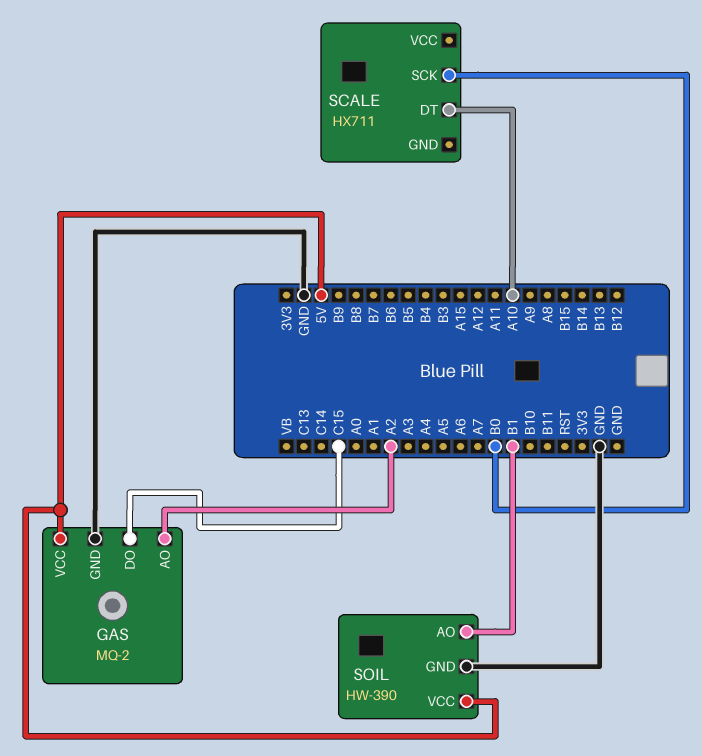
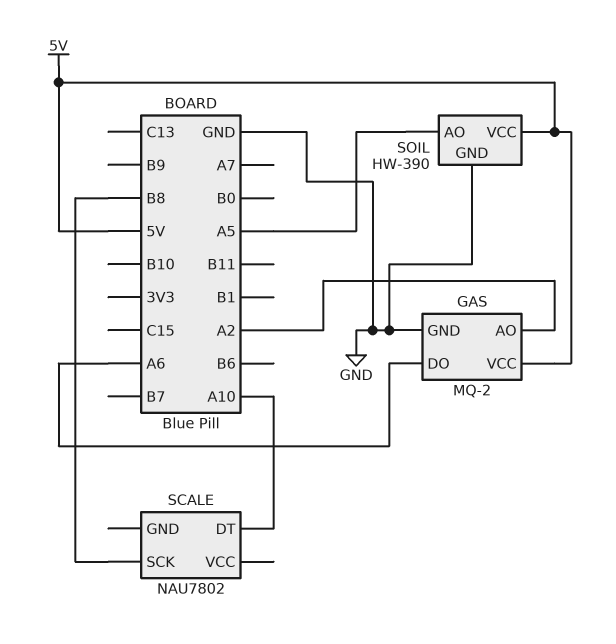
GAS pin DO: C15 -> A6
SCALE: HX711 -> NAU7802
SCALE pin SCK: B0 -> B8
SOIL pin AO: B1 -> A5

